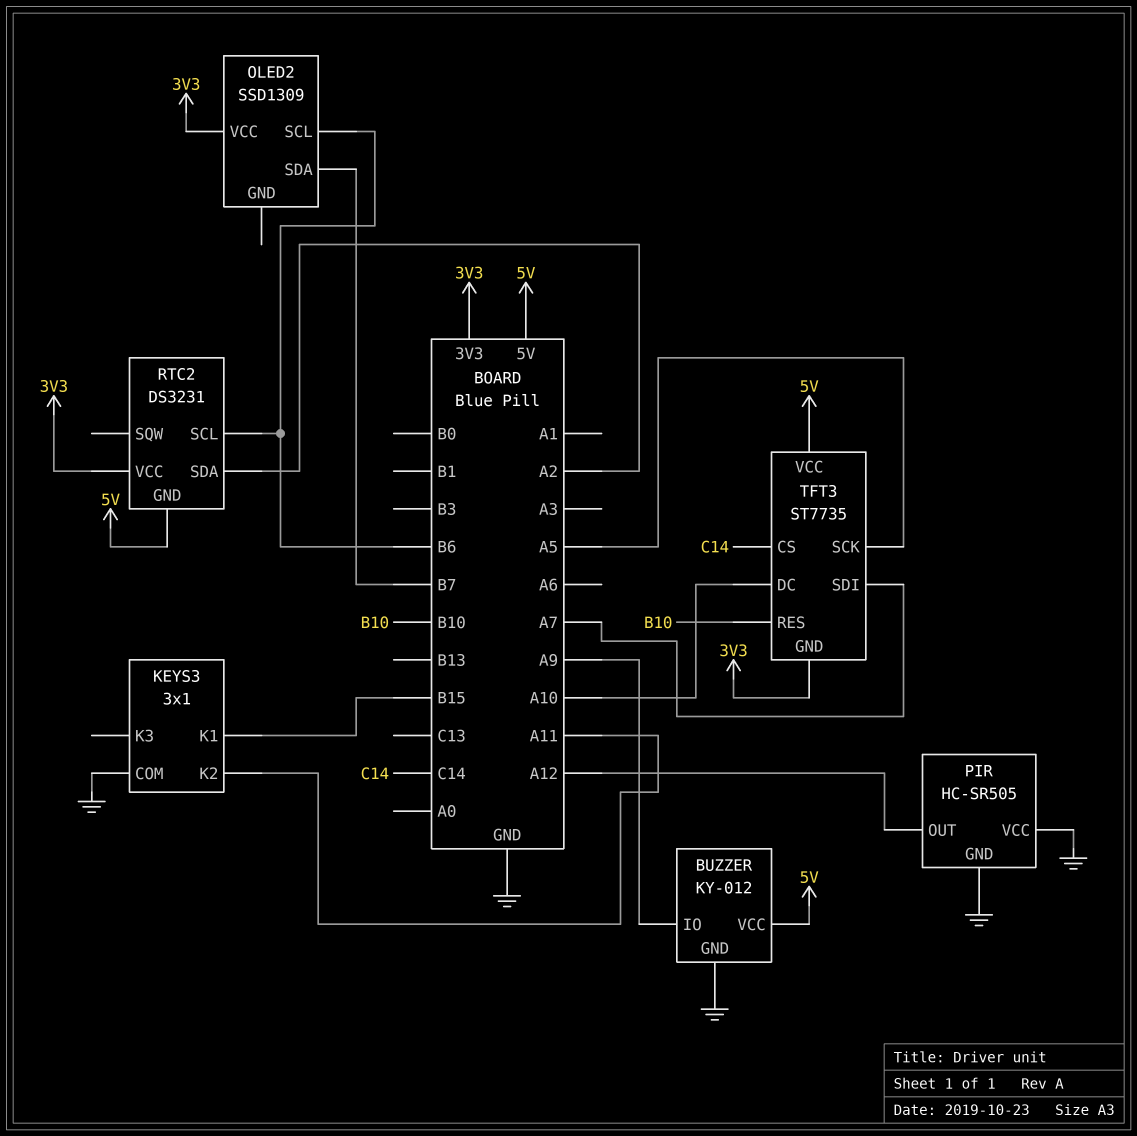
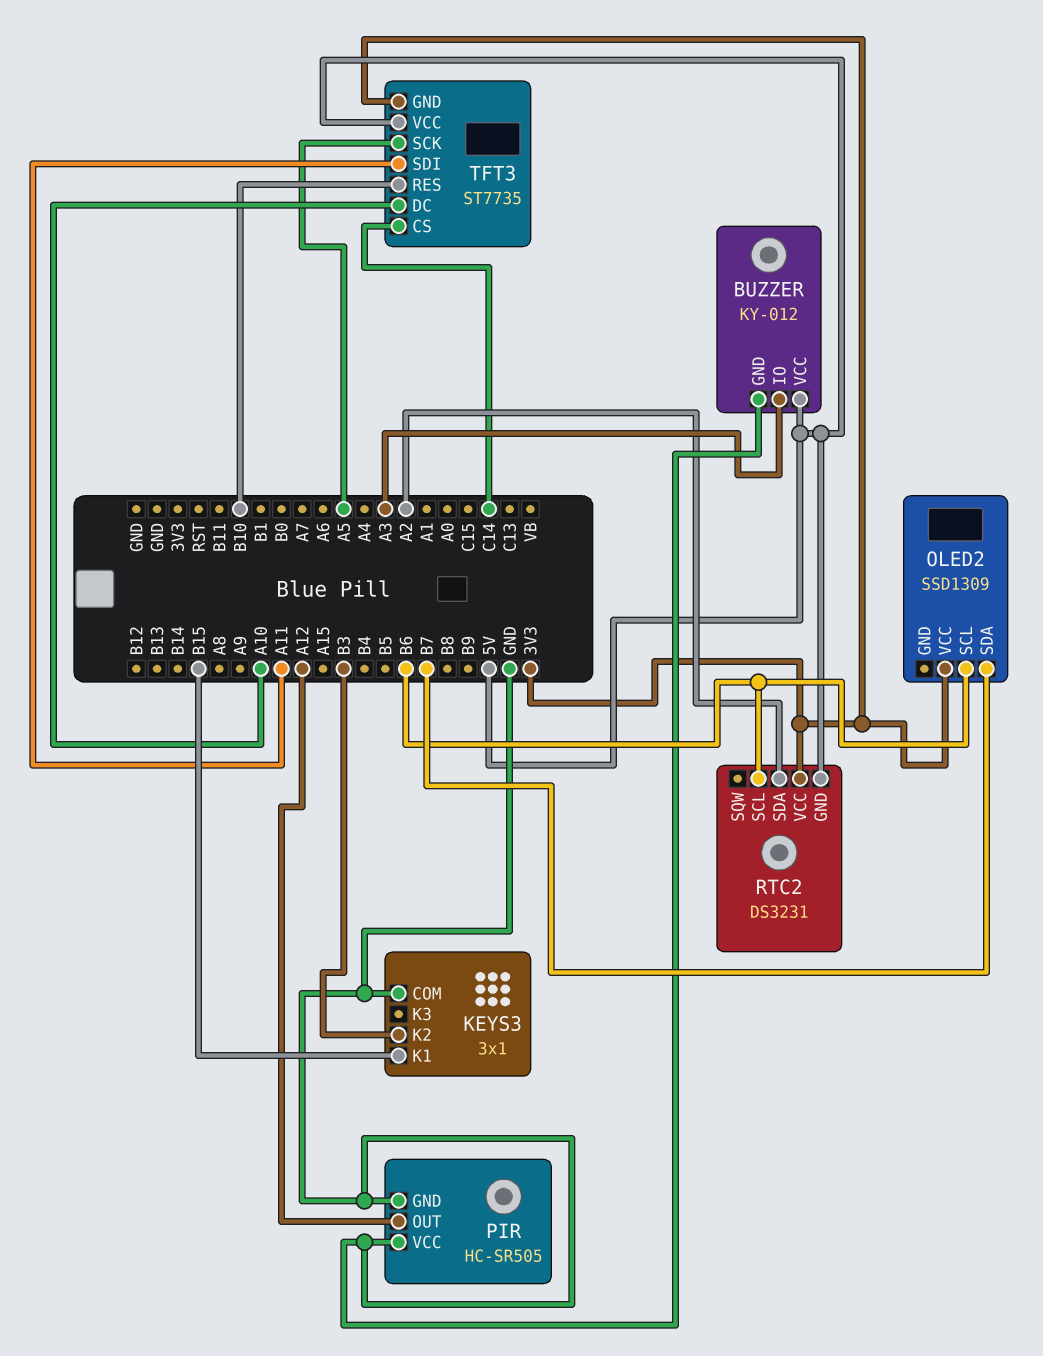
BUZZER pin IO: A9 -> A3
KEYS3 pin K2: A11 -> B3
TFT3 pin SDI: A7 -> A11

